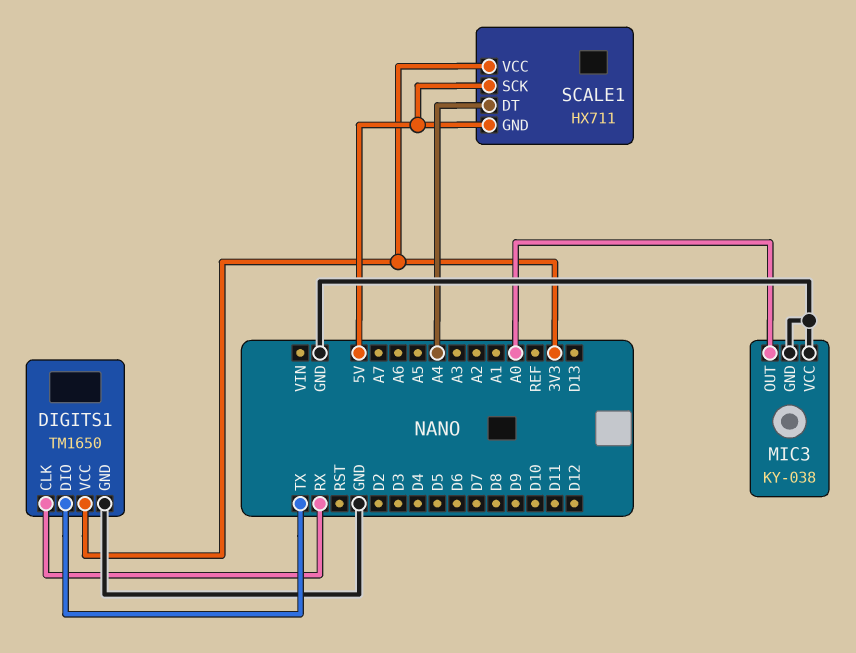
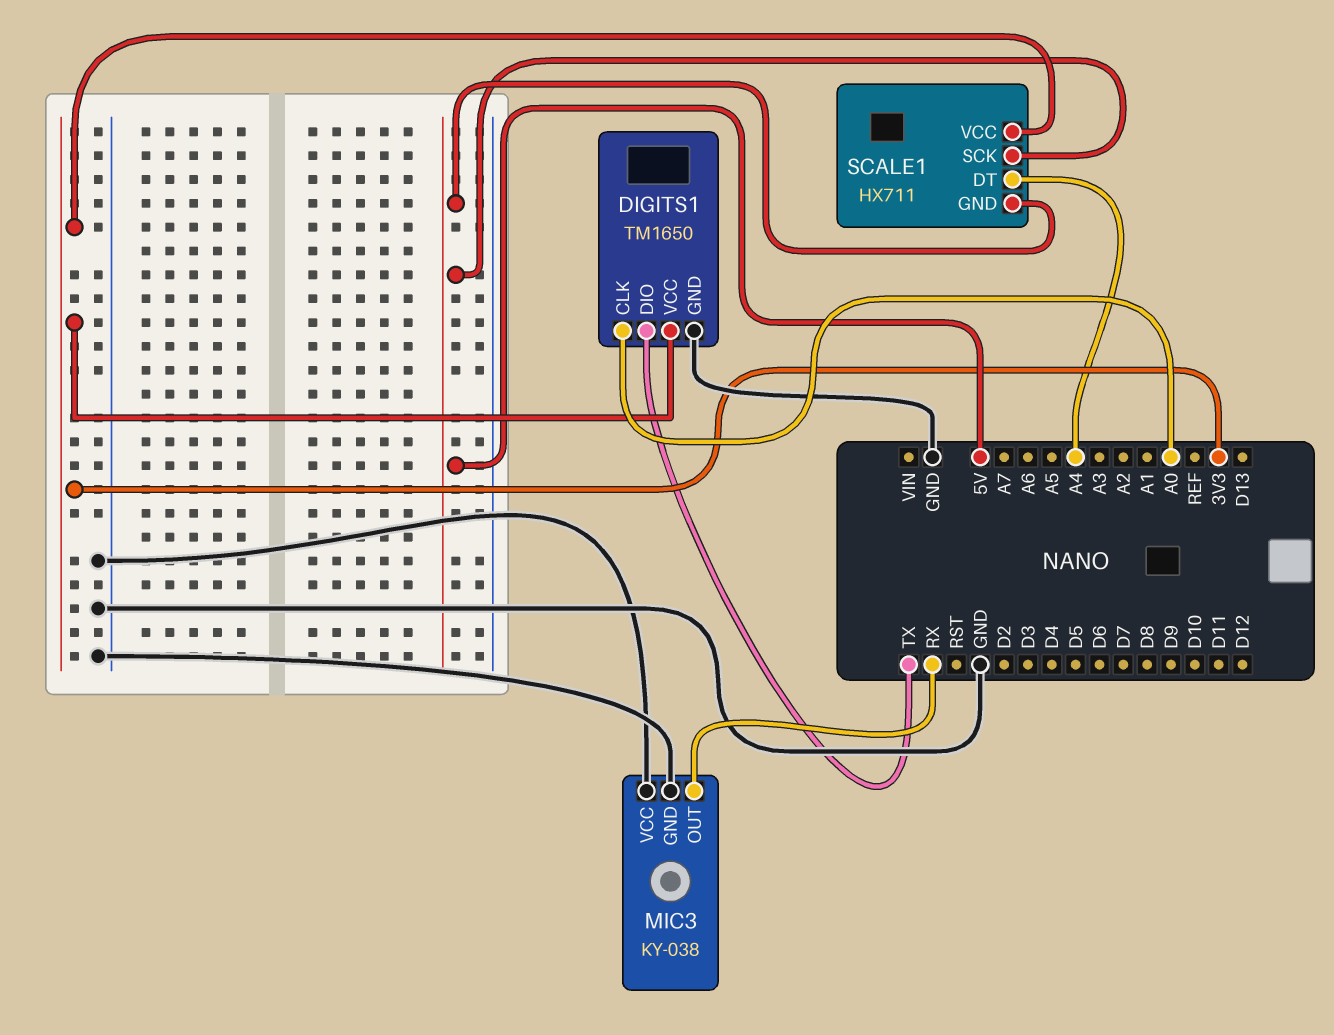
DIGITS1 pin CLK: RX -> A0
MIC3 pin OUT: A0 -> RX

